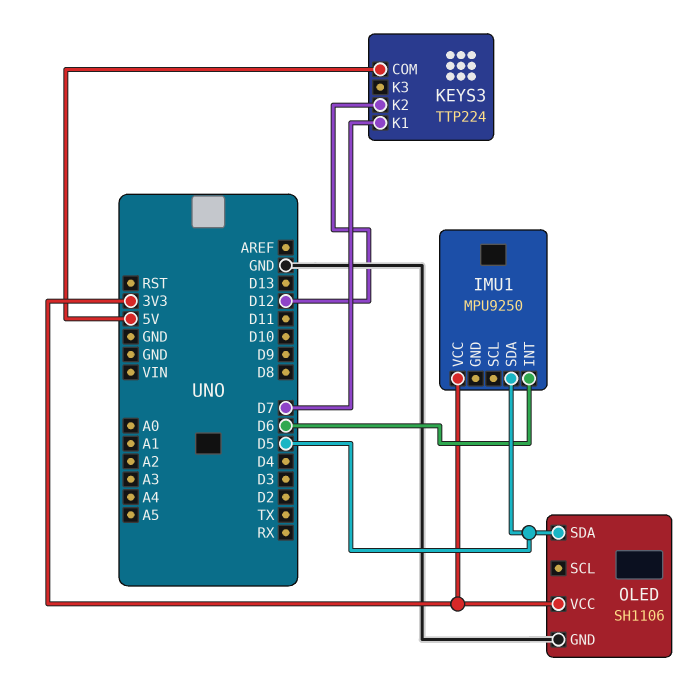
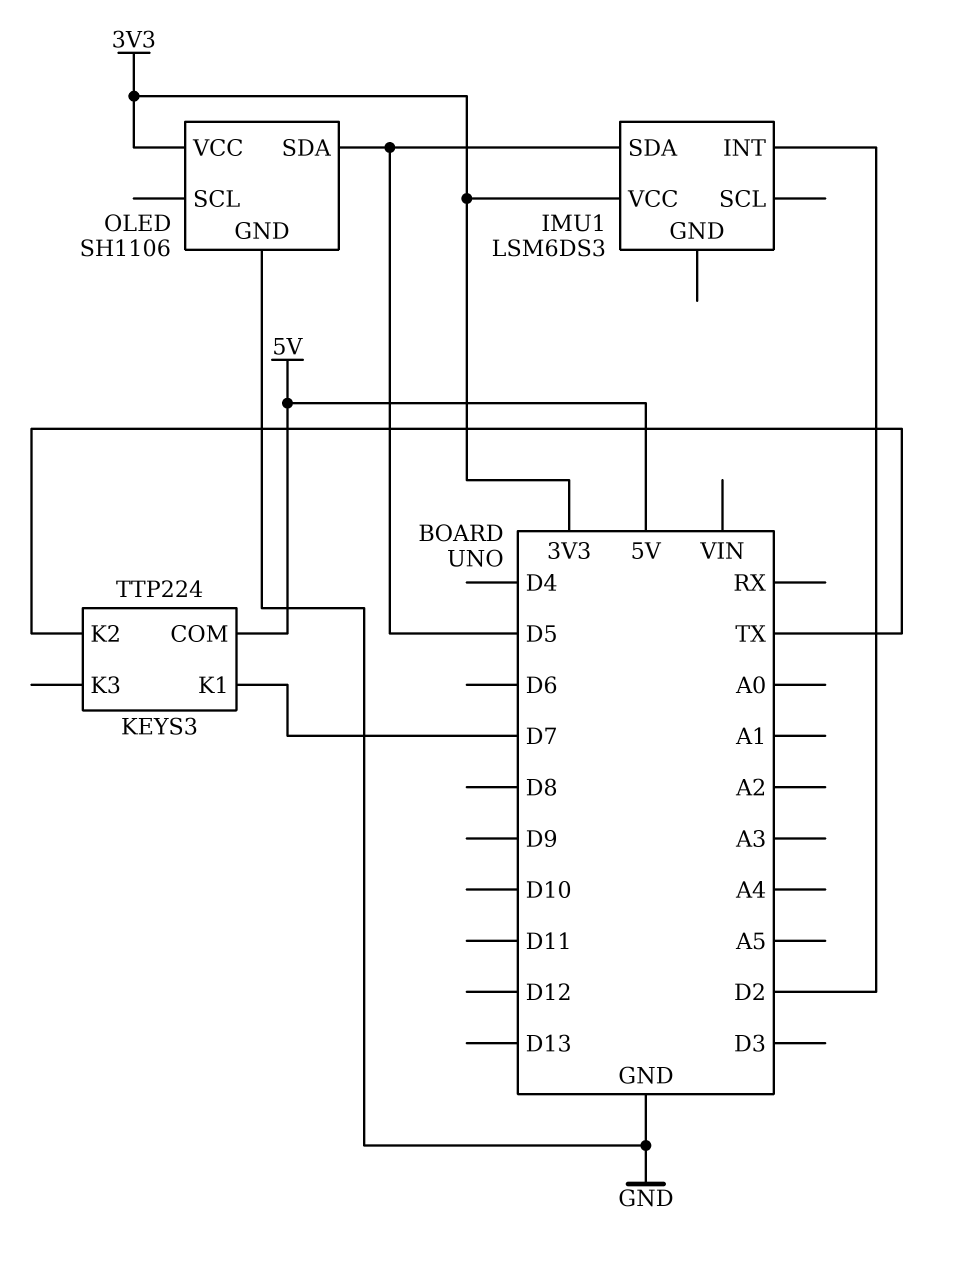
IMU1: MPU9250 -> LSM6DS3
IMU1 pin INT: D6 -> D2
KEYS3 pin K2: D12 -> TX

